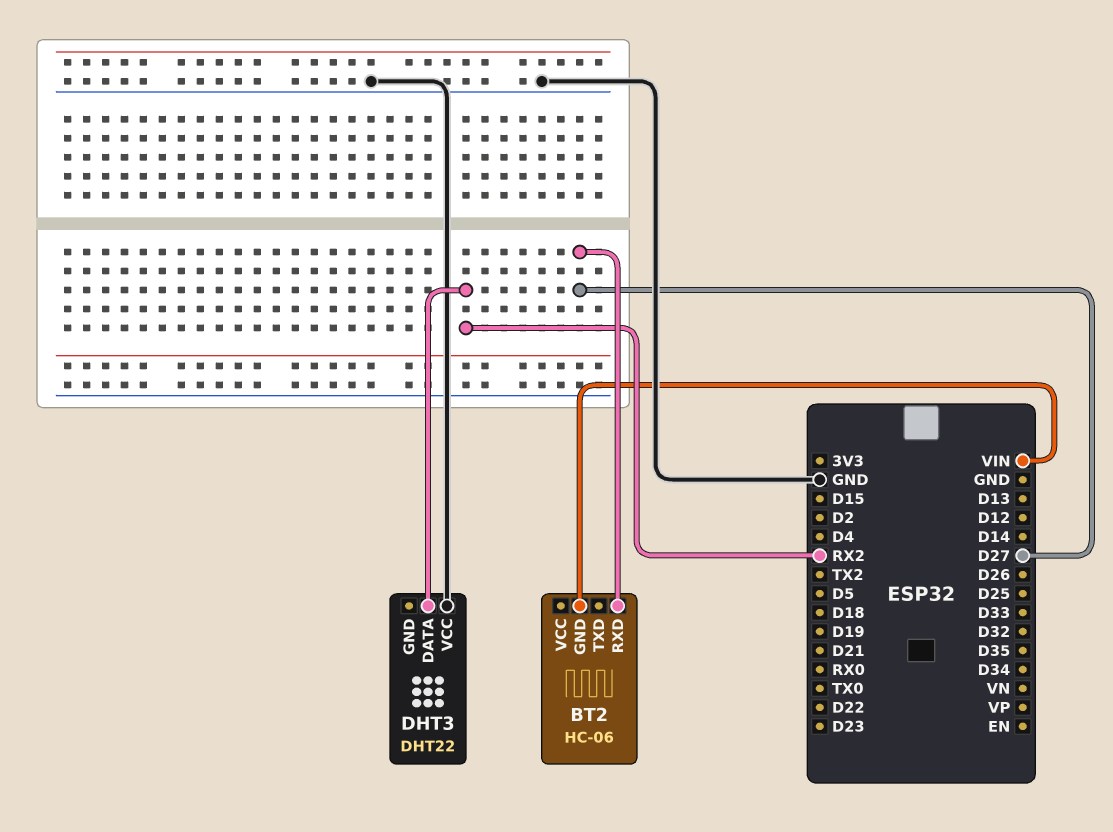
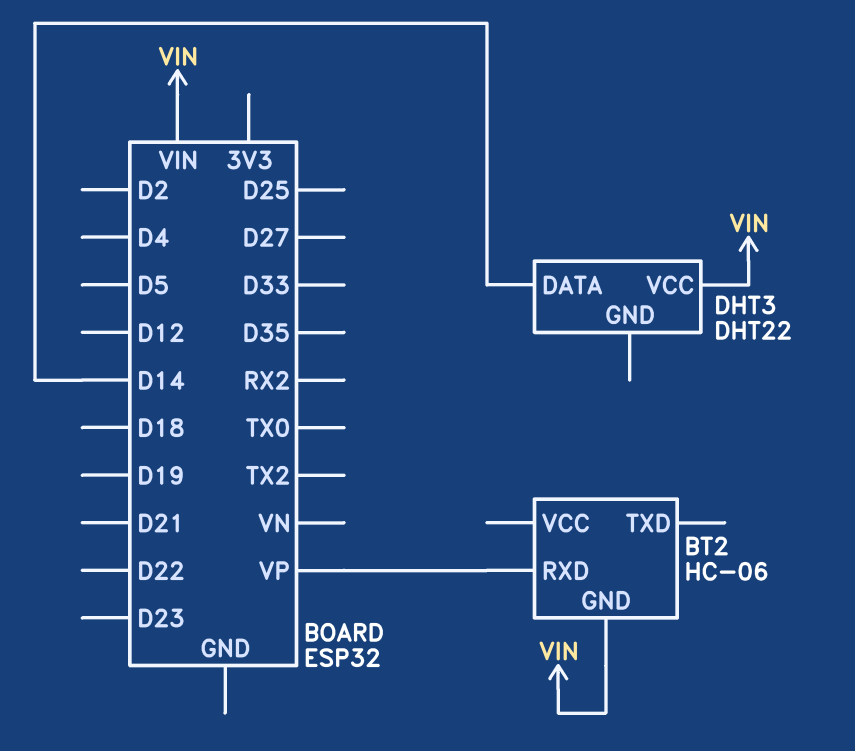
BT2 pin RXD: D27 -> VP
DHT3 pin DATA: RX2 -> D14
DHT3 pin VCC: GND -> VIN

